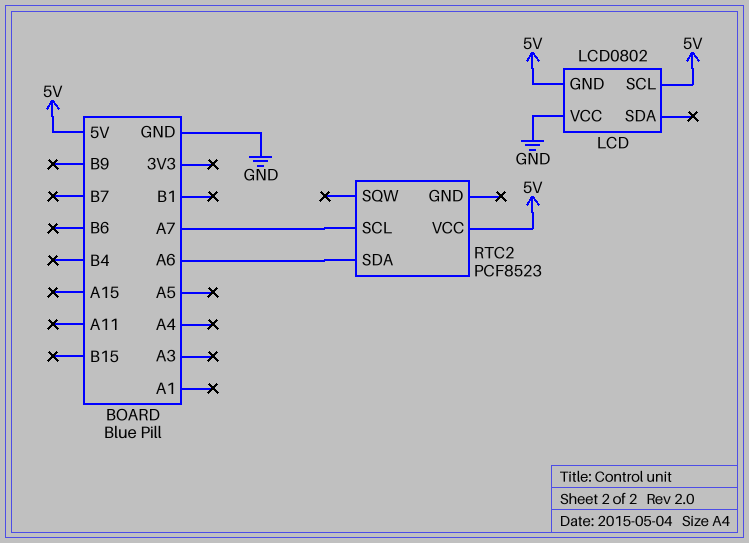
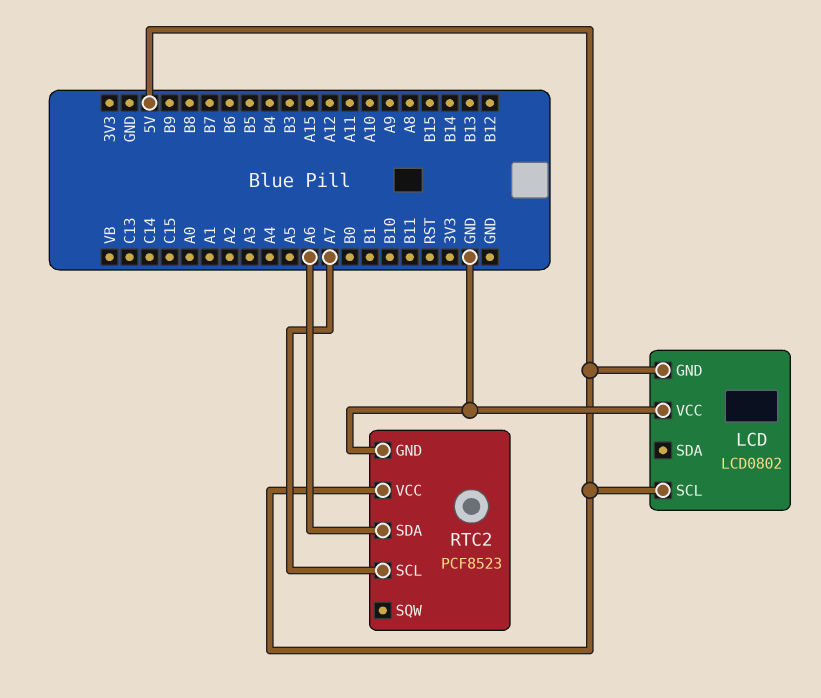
RTC2 pin GND: none -> GND

